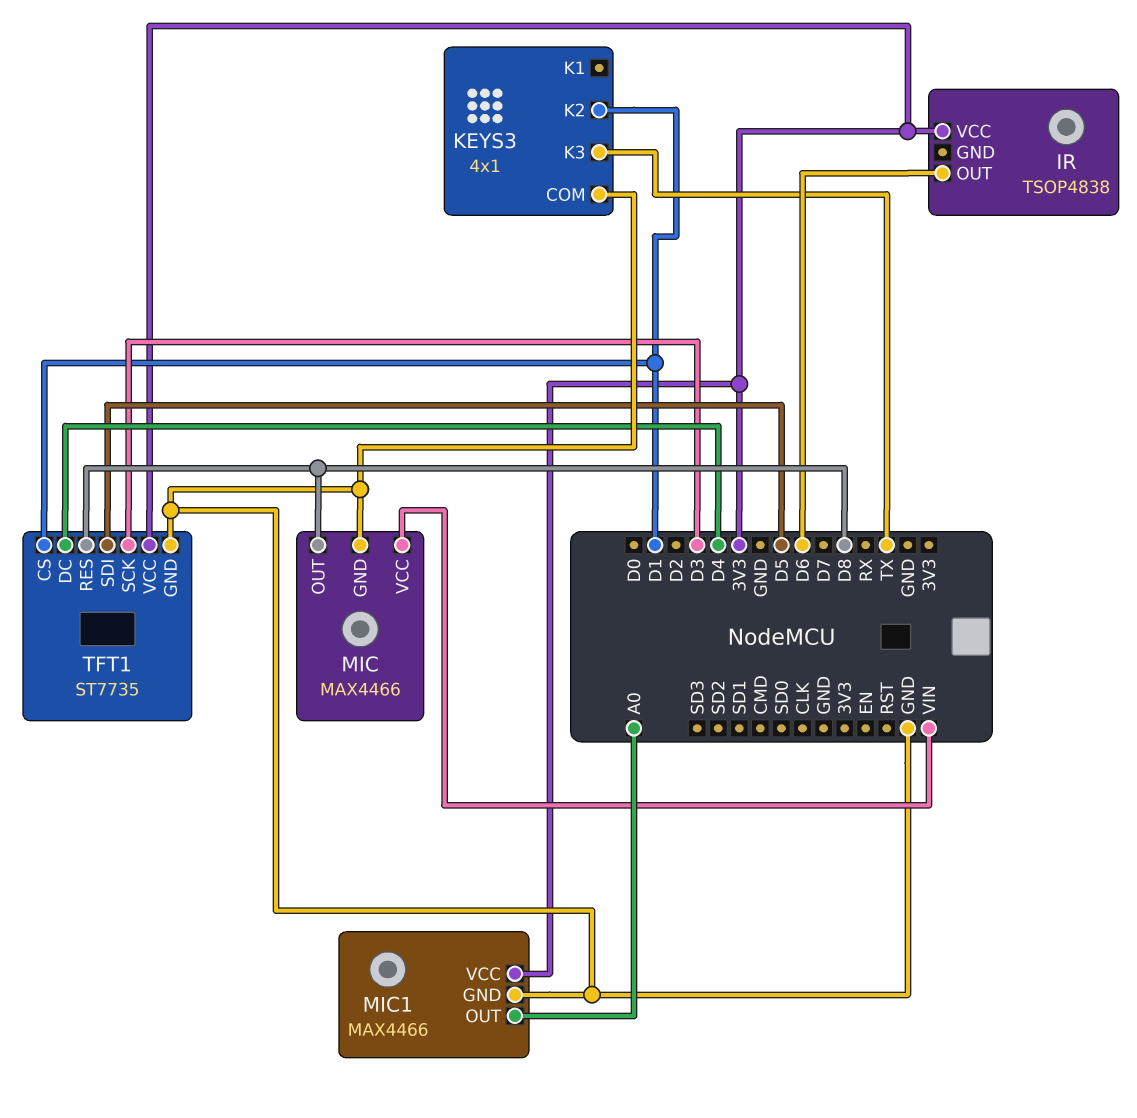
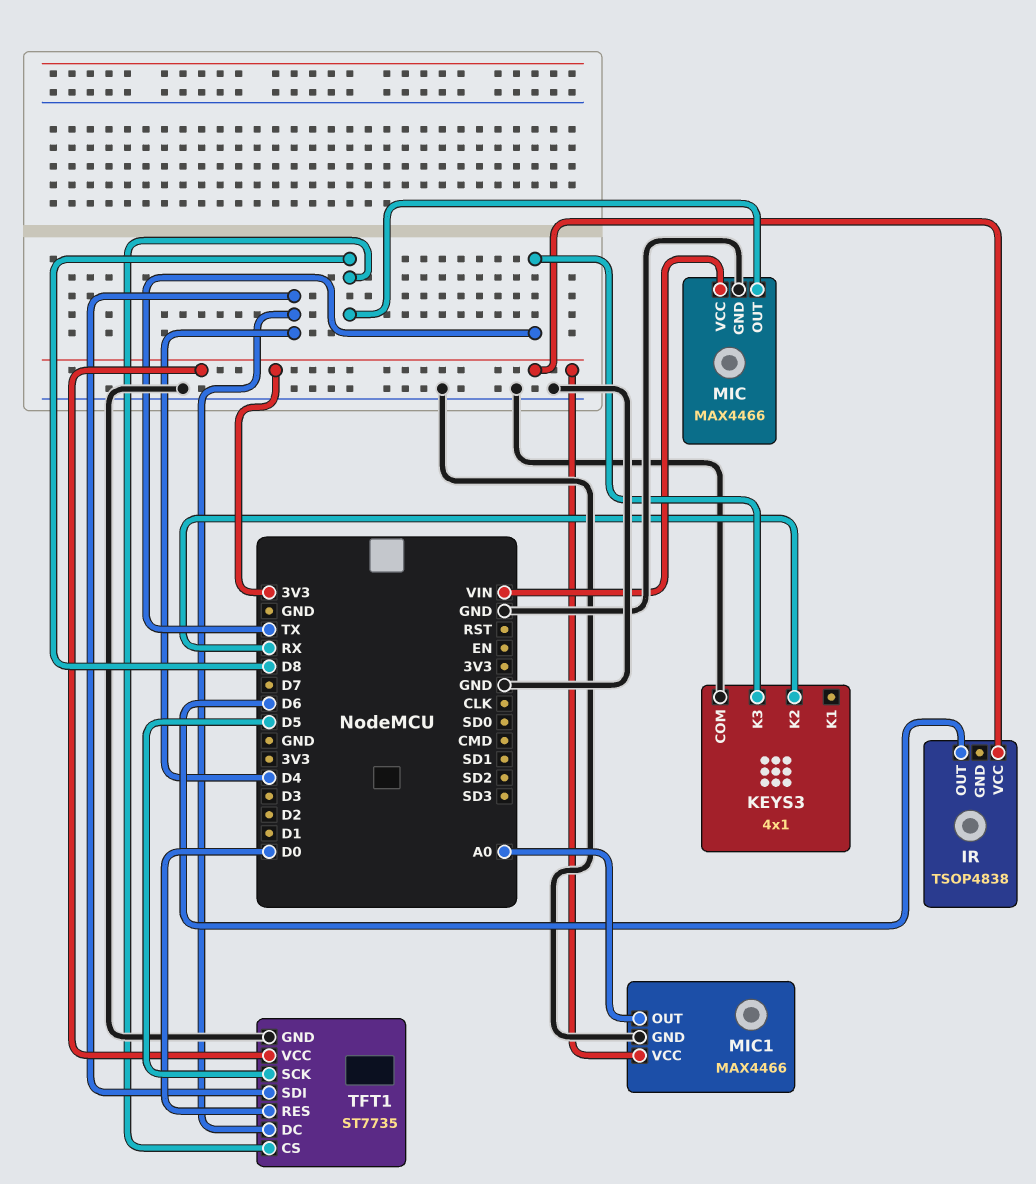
KEYS3 pin K2: D1 -> RX
TFT1 pin CS: D1 -> D8
TFT1 pin RES: D8 -> D0
TFT1 pin SCK: D3 -> D5
TFT1 pin SDI: D5 -> D4

